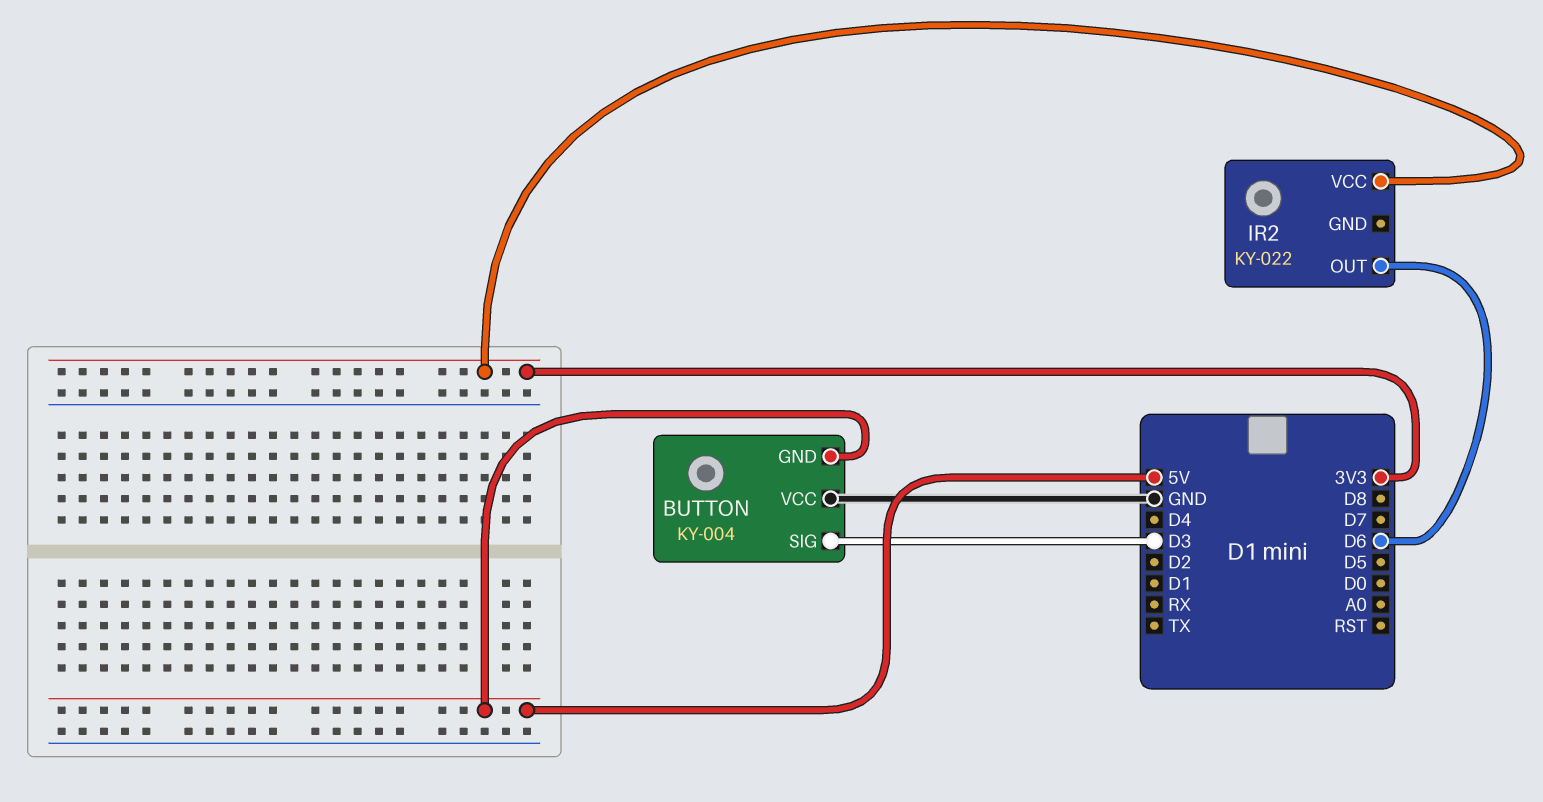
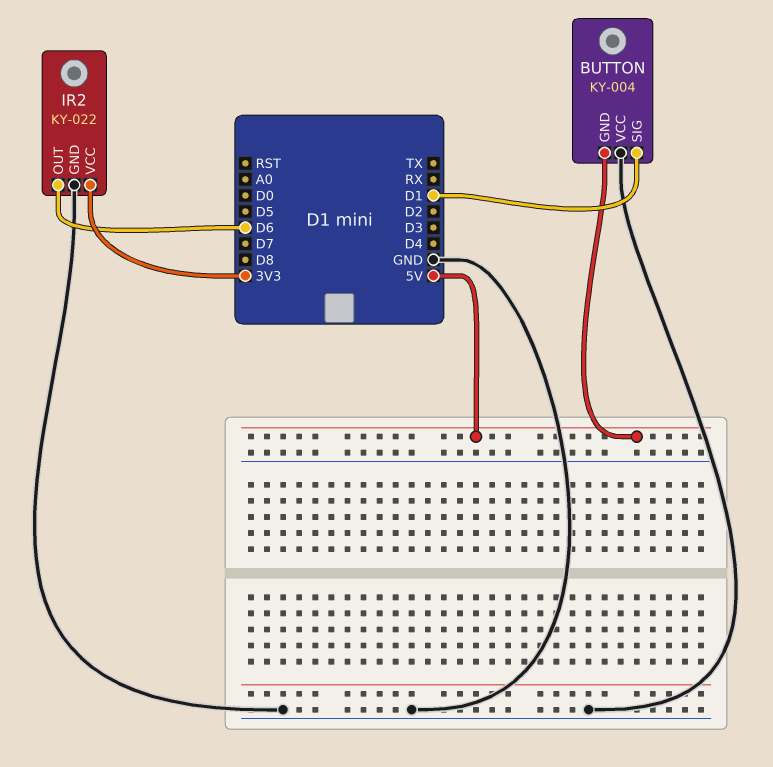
BUTTON pin SIG: D3 -> D1
IR2 pin GND: none -> GND

